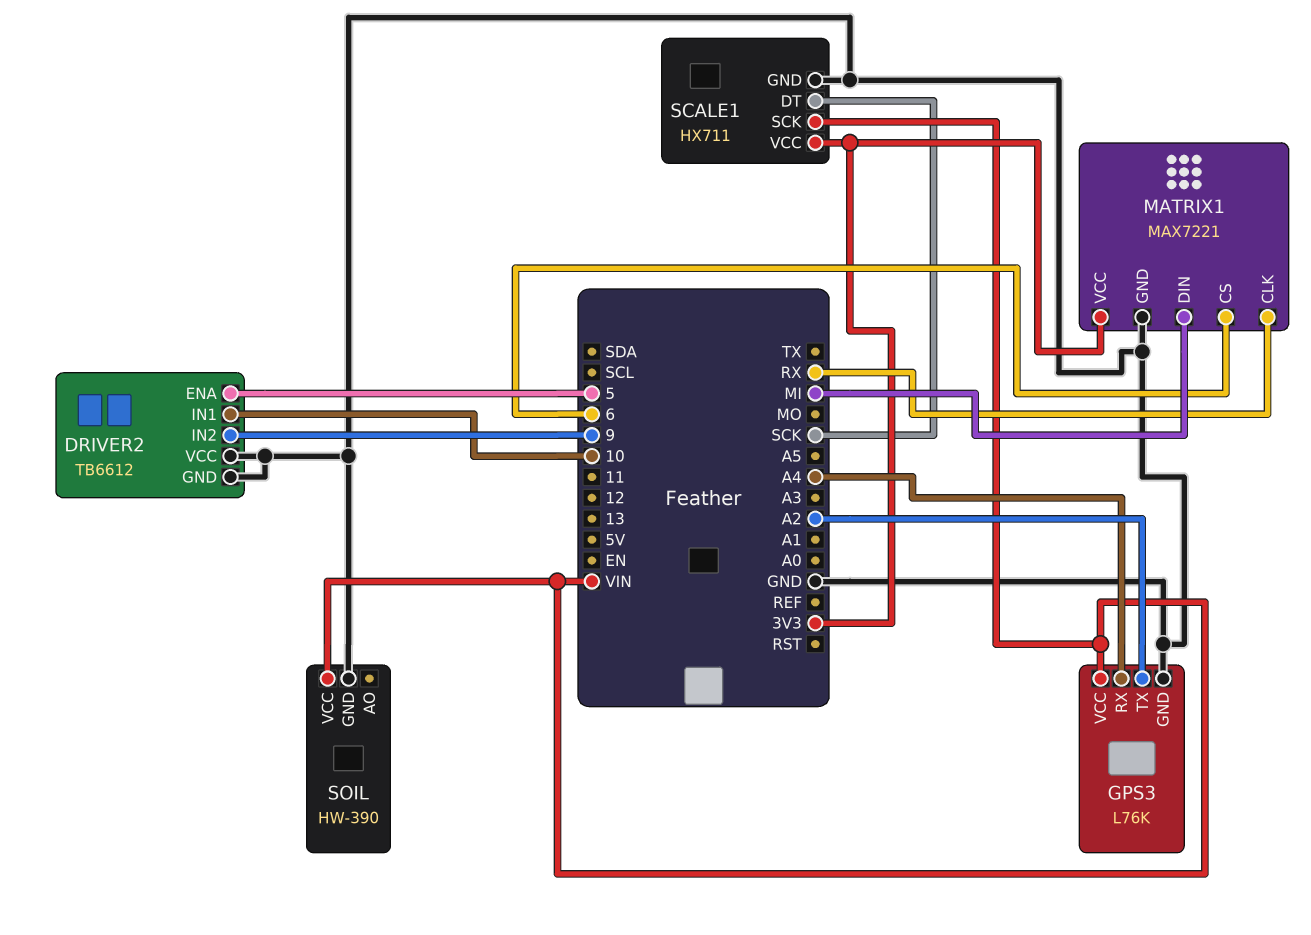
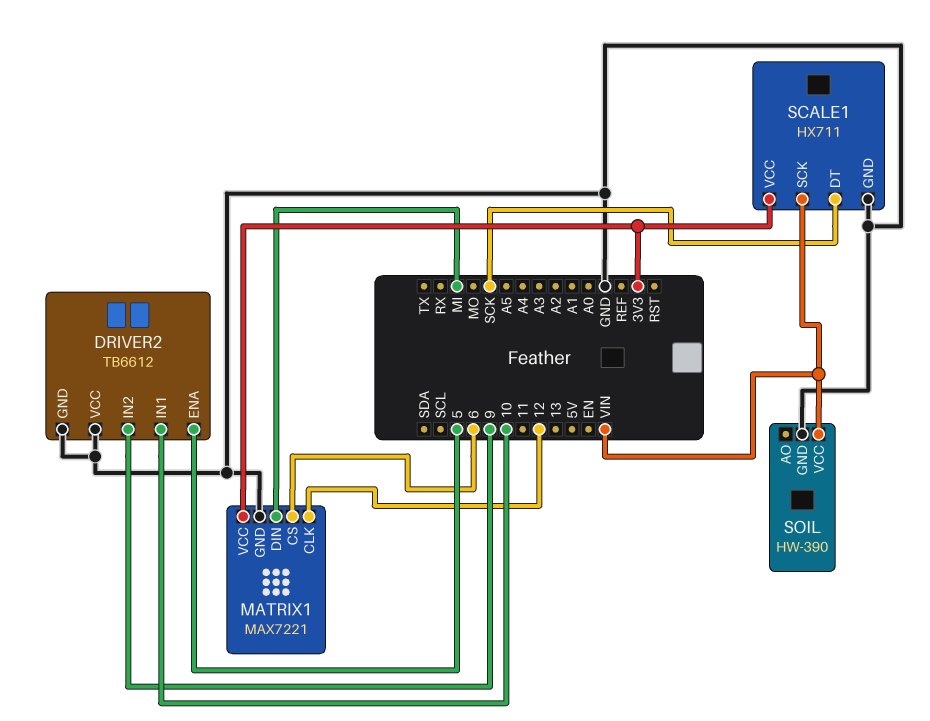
GPS3: L76K -> none
GPS3 pin GND: GND -> none
GPS3 pin RX: A4 -> none
GPS3 pin TX: A2 -> none
GPS3 pin VCC: VIN -> none
MATRIX1 pin CLK: RX -> 12

